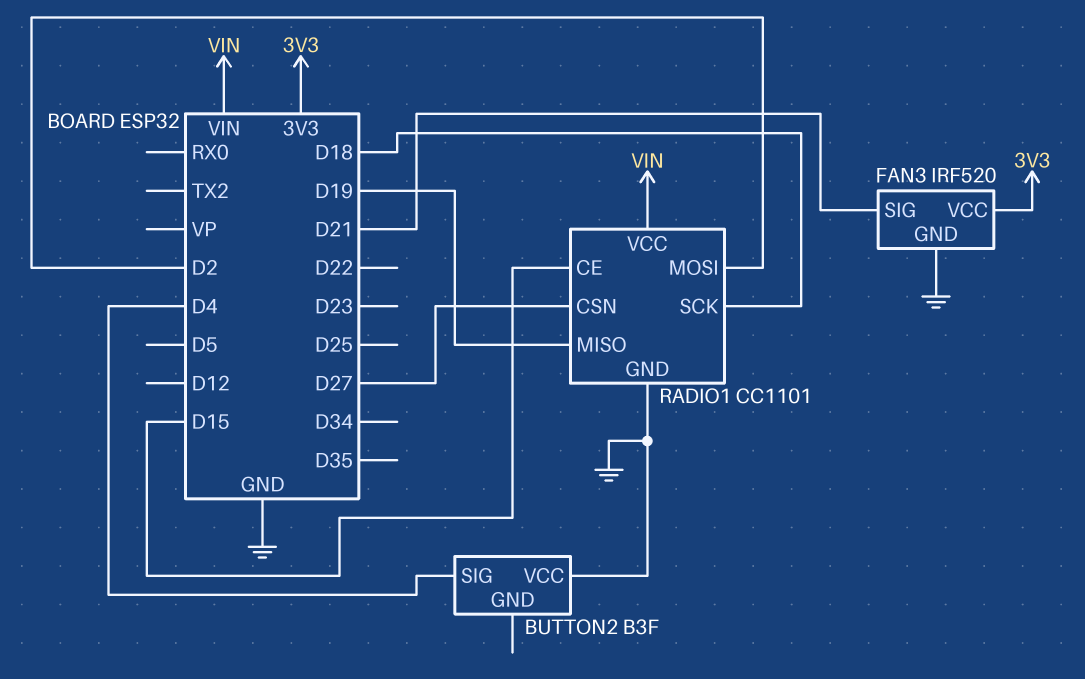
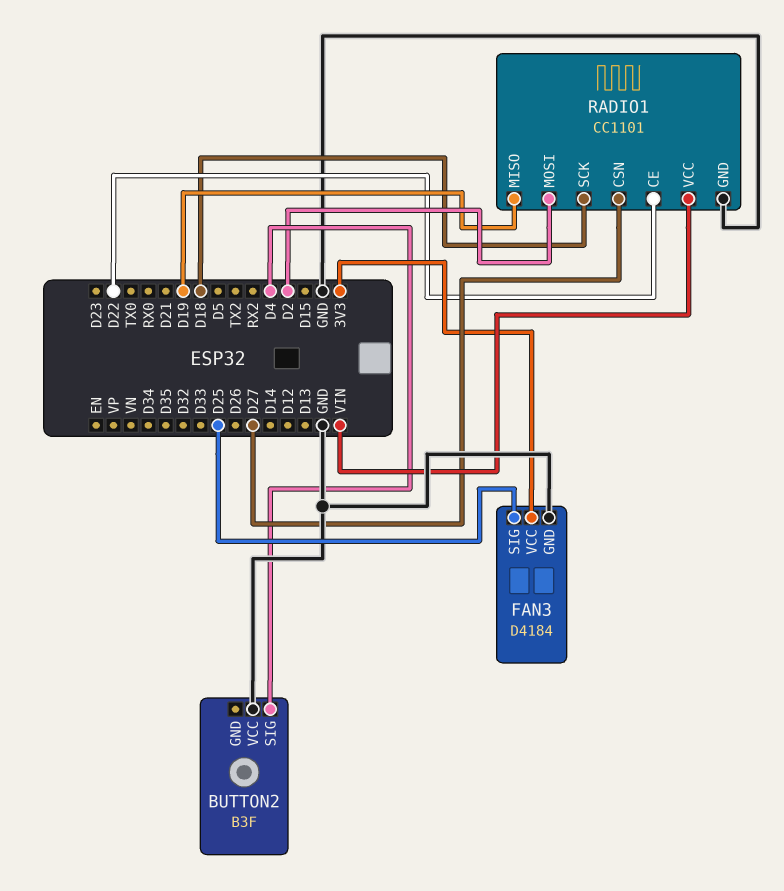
FAN3: IRF520 -> D4184
FAN3 pin SIG: D21 -> D25
RADIO1 pin CE: D15 -> D22

